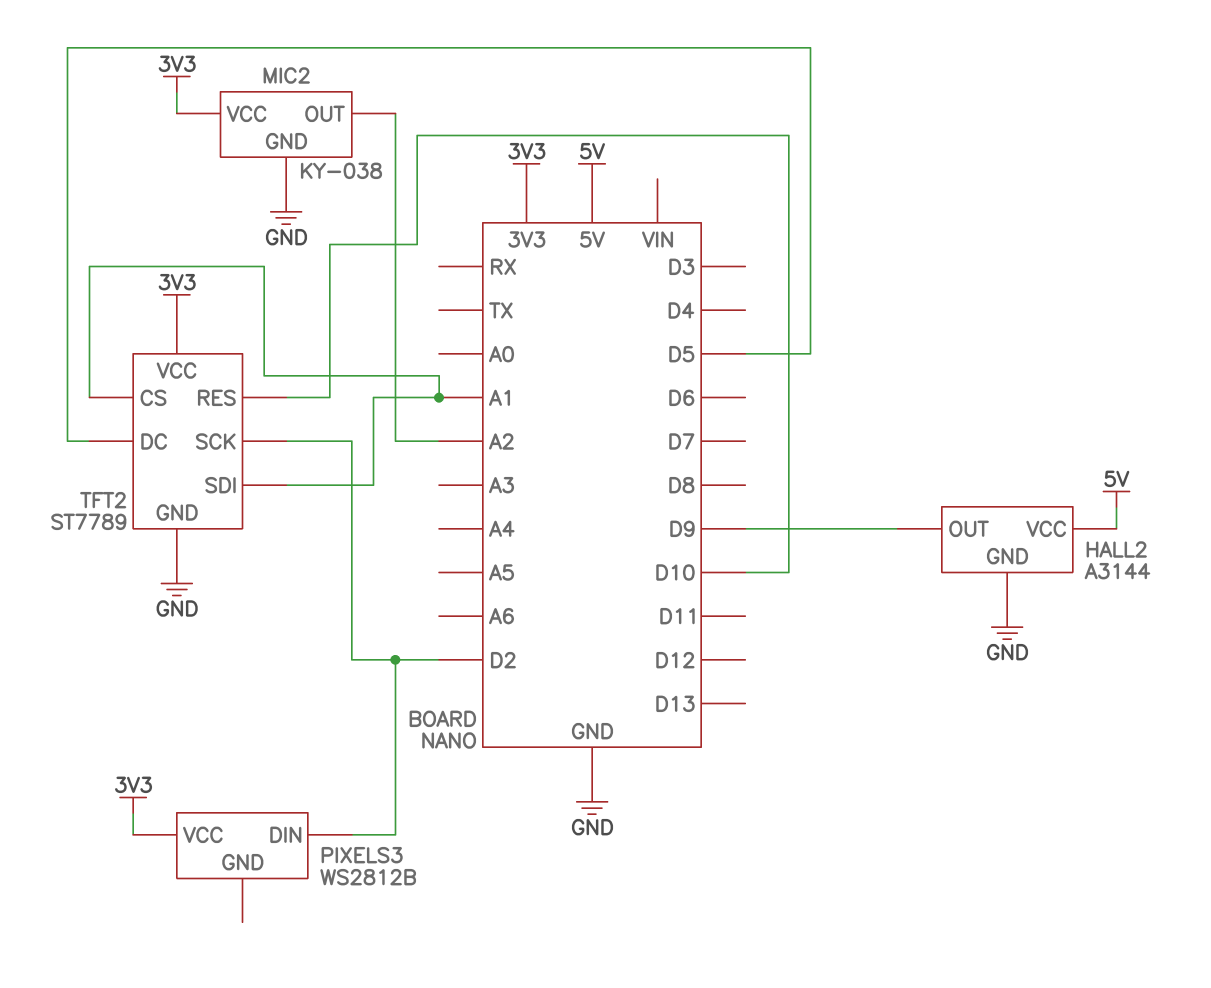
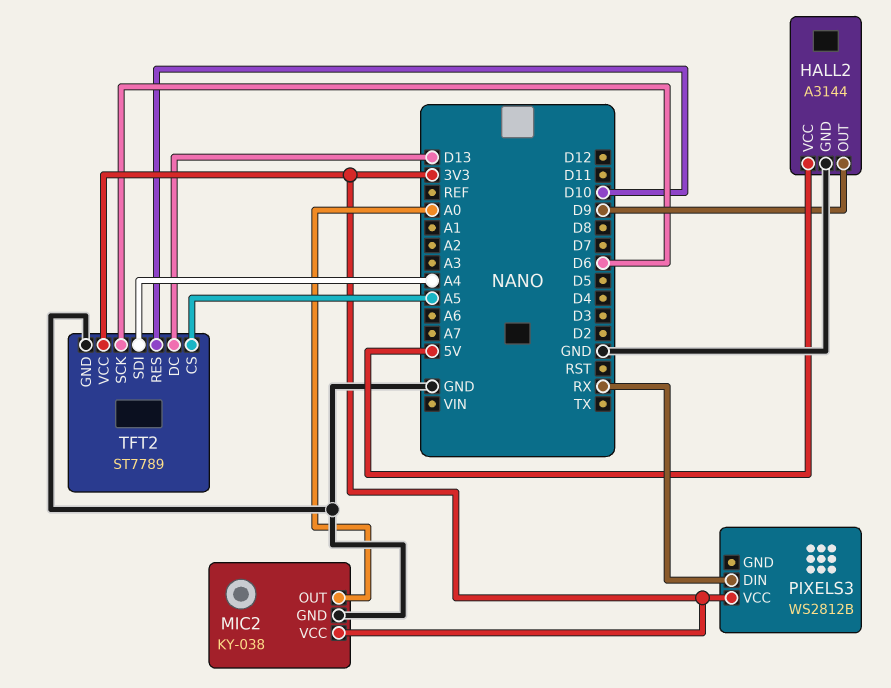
MIC2 pin OUT: A2 -> A0
PIXELS3 pin DIN: D2 -> RX
TFT2 pin CS: A1 -> A5
TFT2 pin DC: D5 -> D13
TFT2 pin SCK: D2 -> D6
TFT2 pin SDI: A1 -> A4

